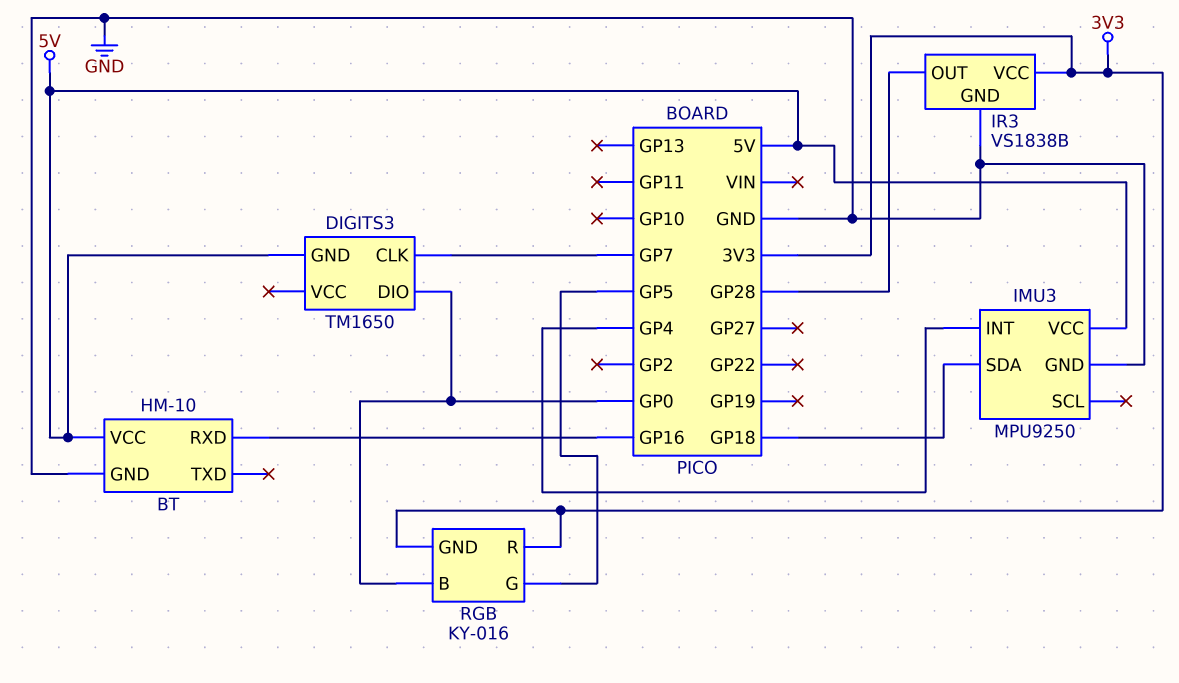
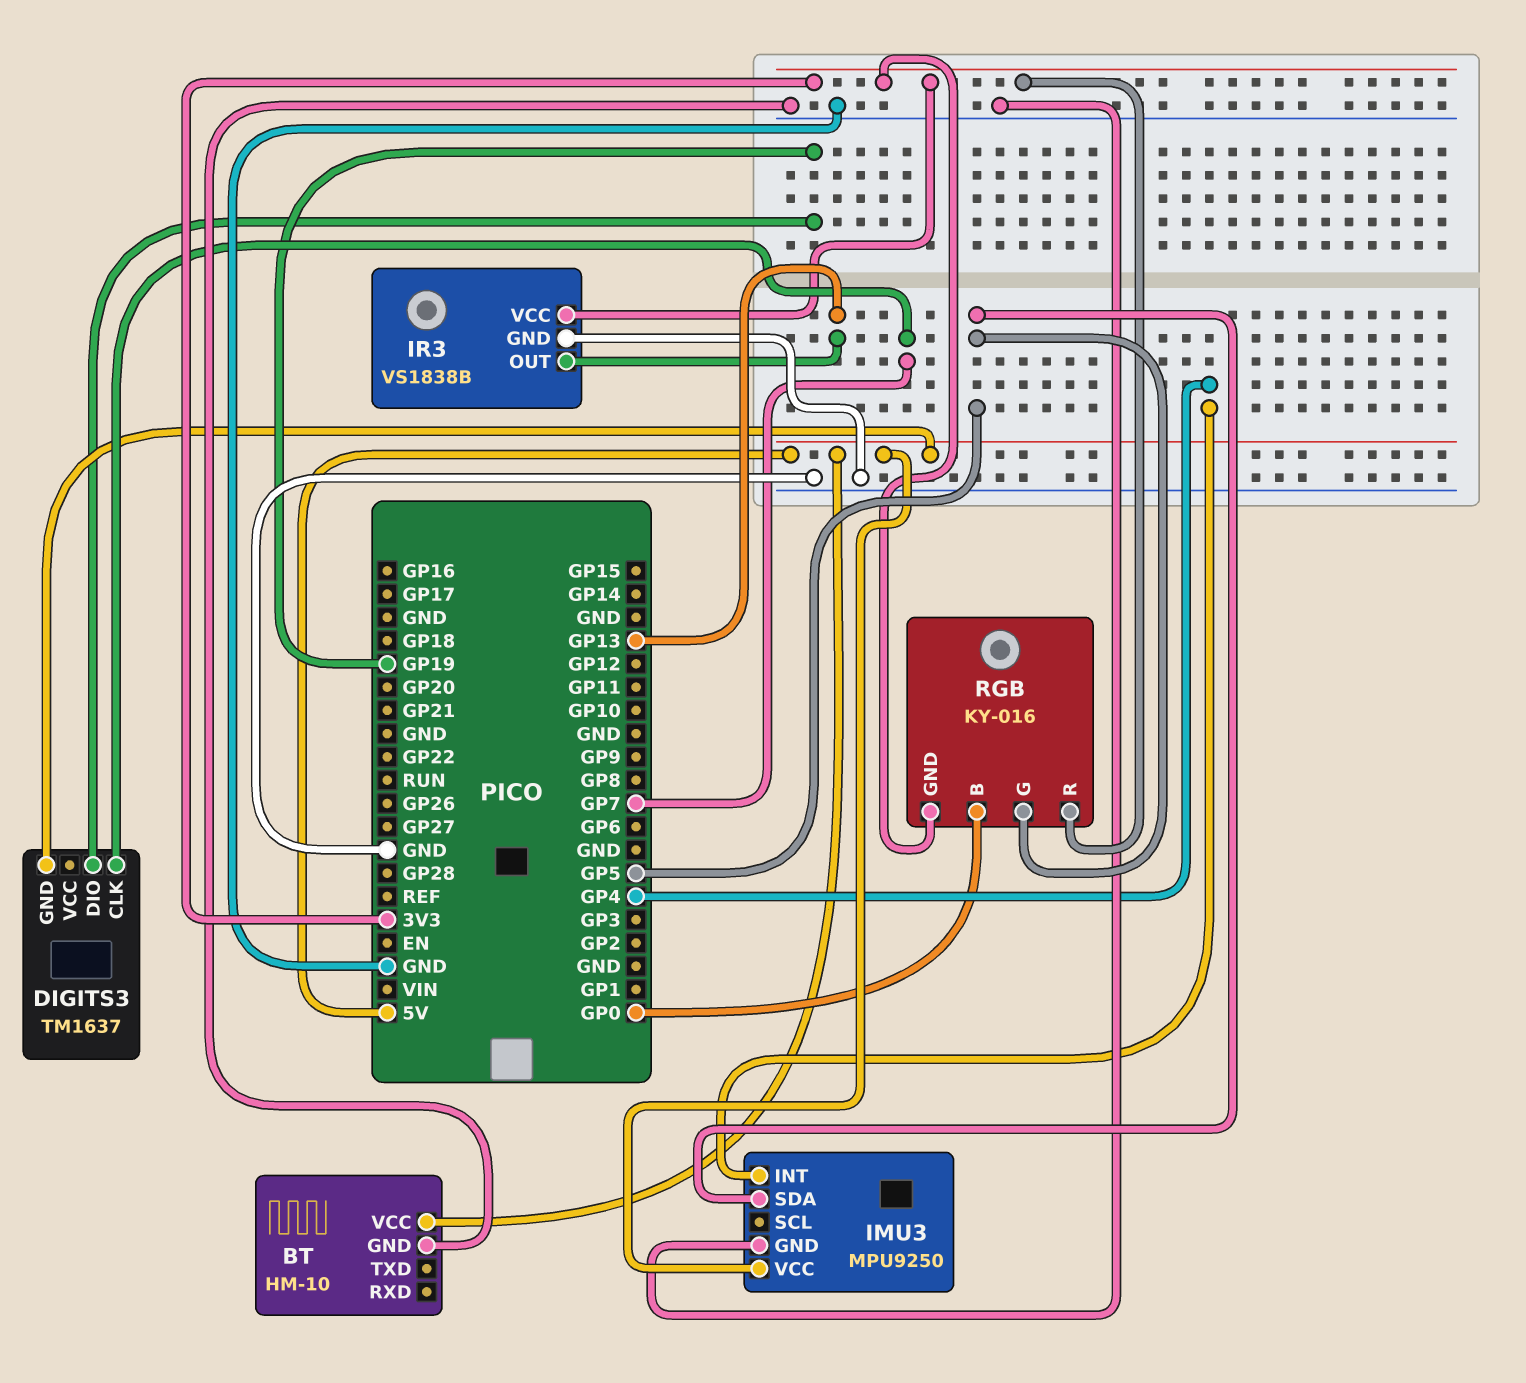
BT pin RXD: GP16 -> none
DIGITS3: TM1650 -> TM1637
DIGITS3 pin DIO: GP0 -> GP19
IMU3 pin SDA: GP18 -> GP5
IR3 pin OUT: GP28 -> GP13

